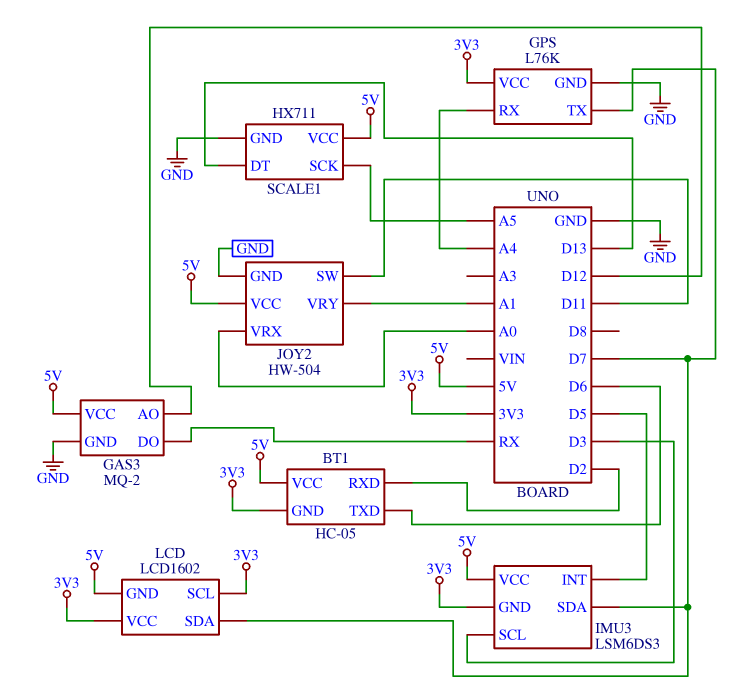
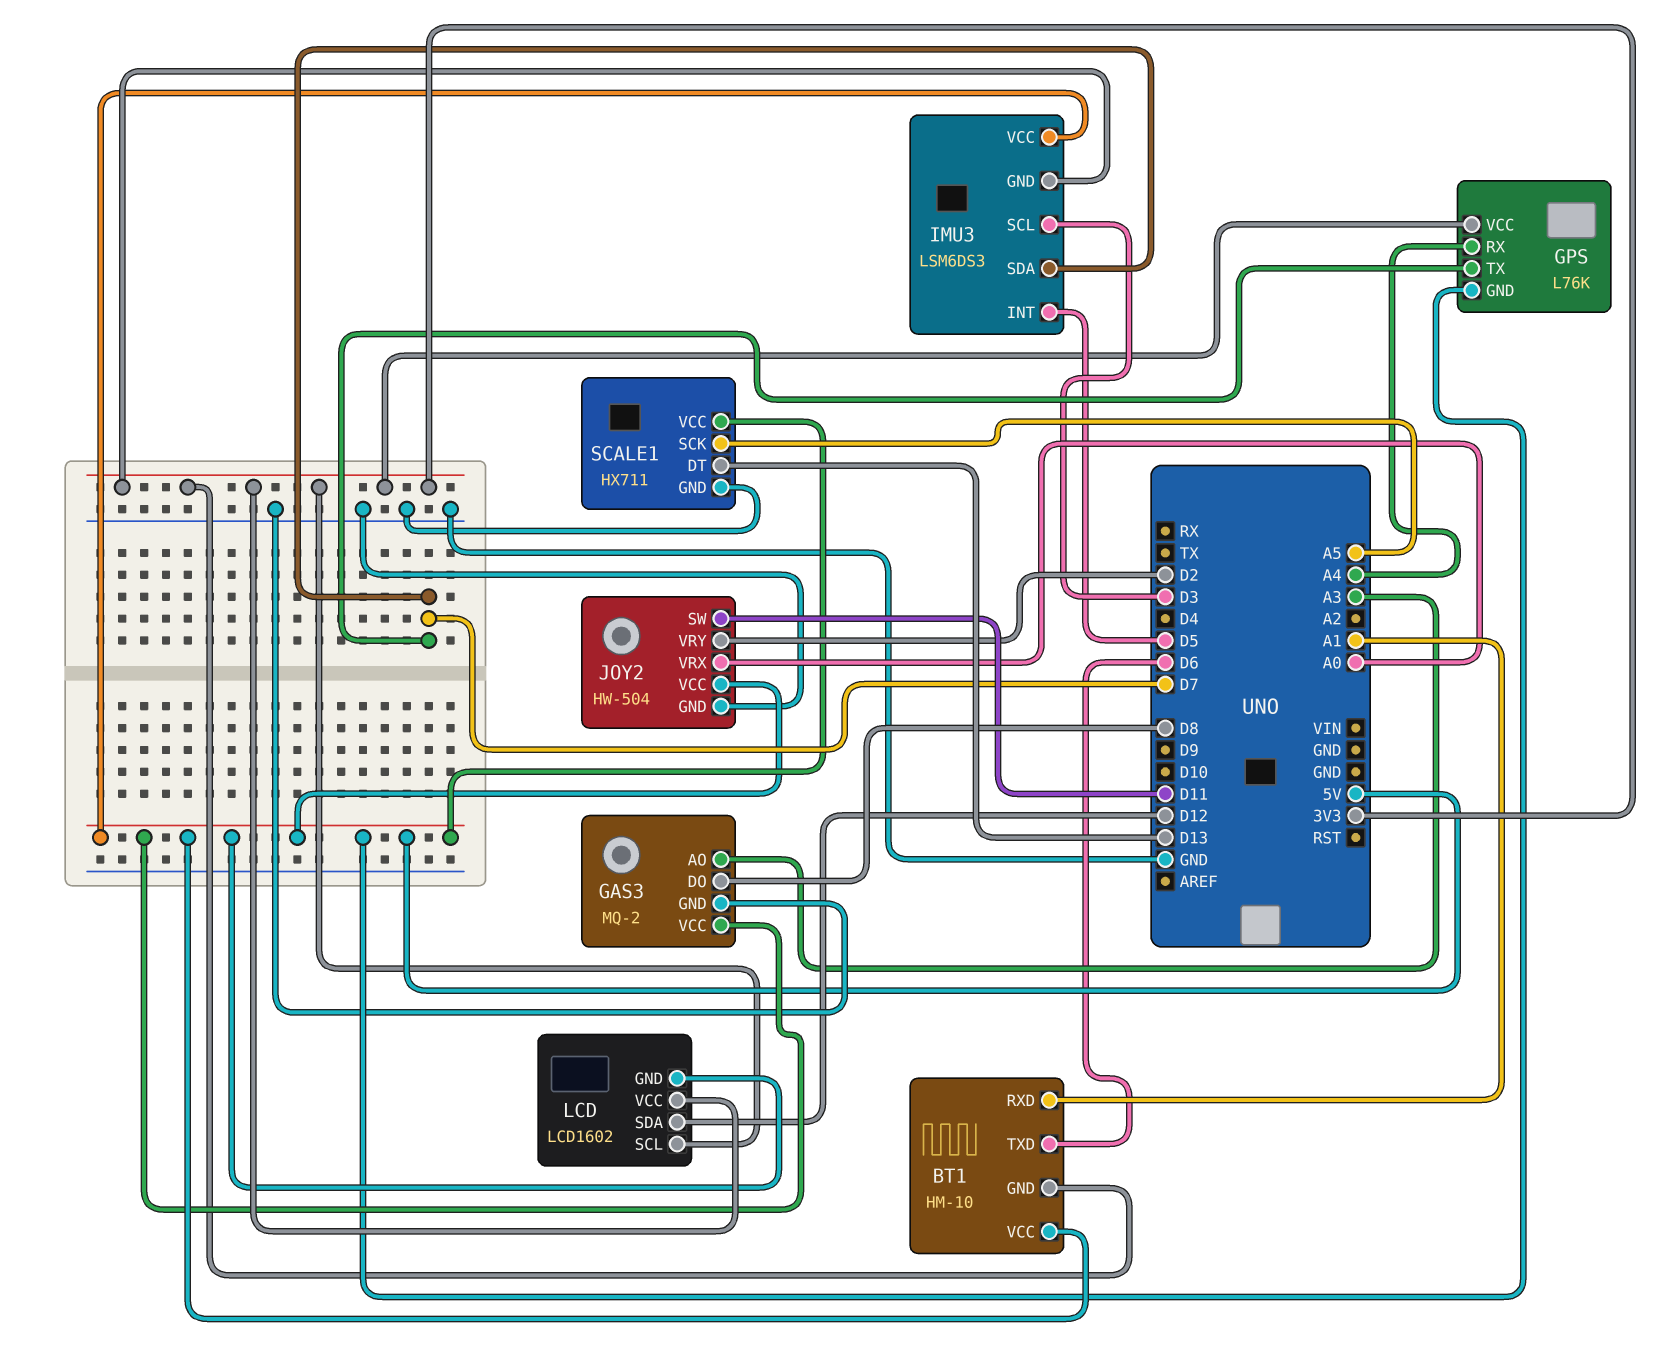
BT1: HC-05 -> HM-10
BT1 pin RXD: D2 -> A1
GAS3 pin AO: D12 -> A3
GAS3 pin DO: RX -> D8
GPS pin GND: GND -> 5V
JOY2 pin VRY: A1 -> D2
LCD pin SDA: D7 -> D12

